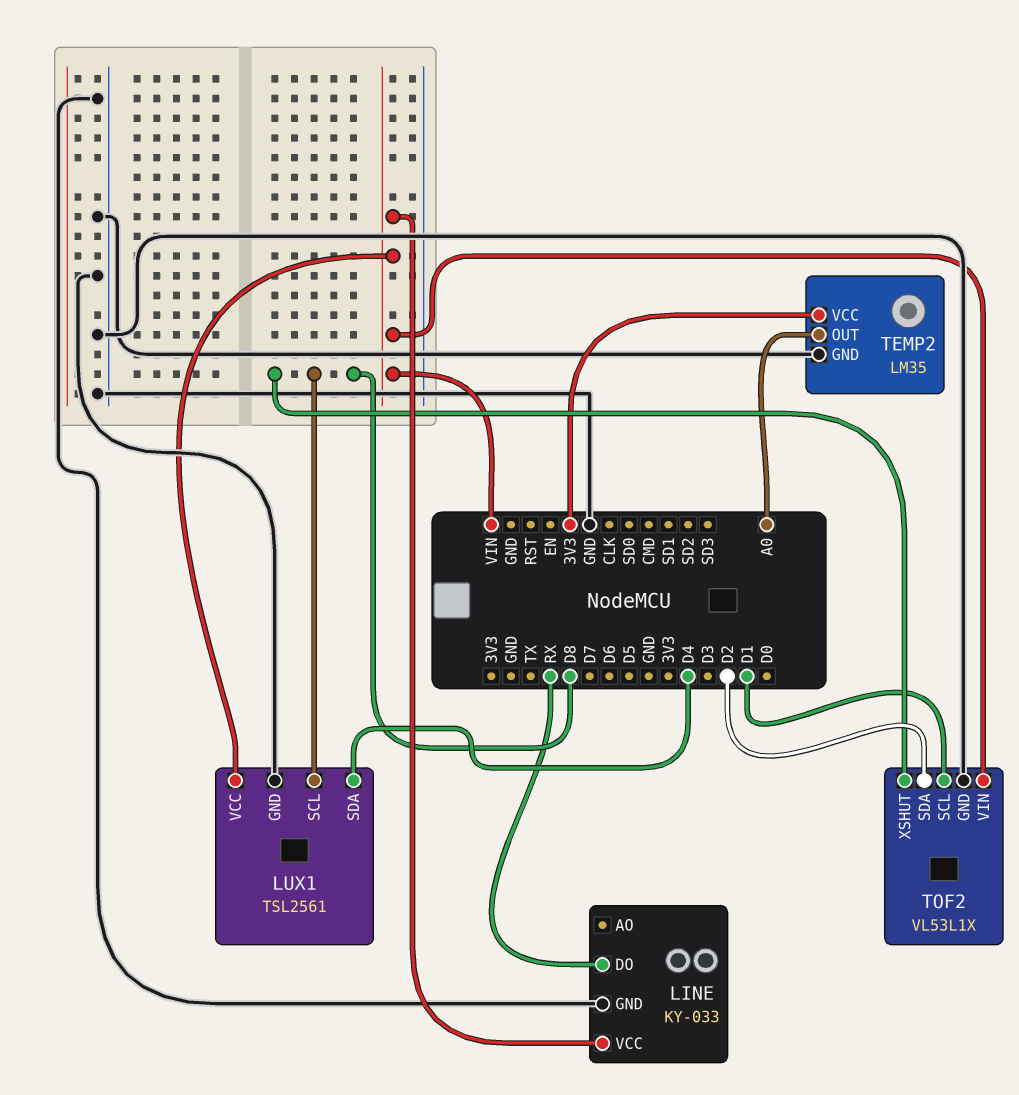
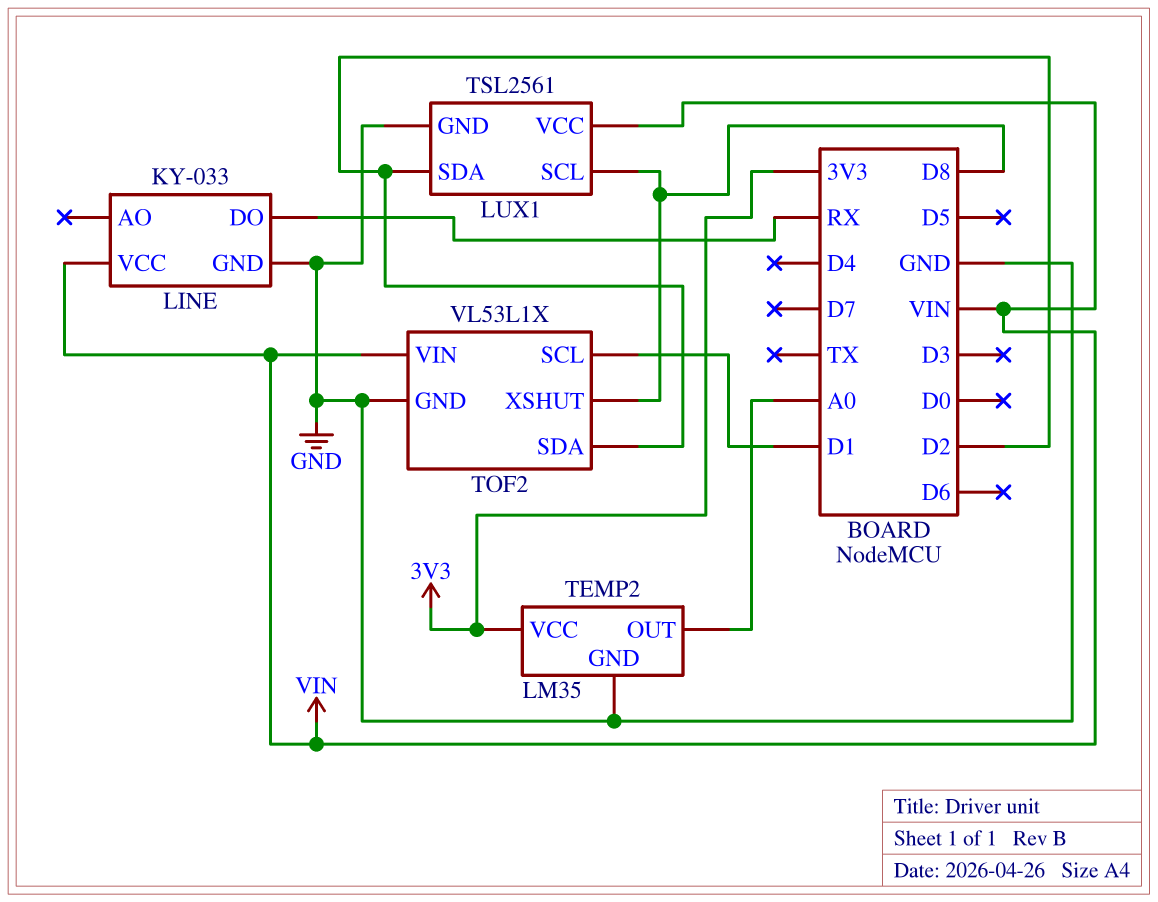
LUX1 pin SDA: D4 -> D2

